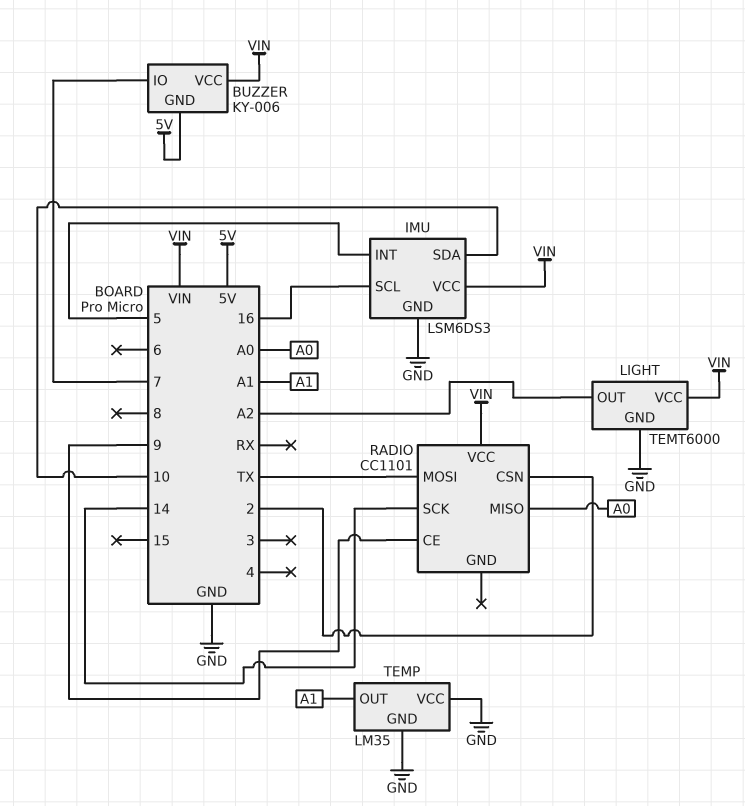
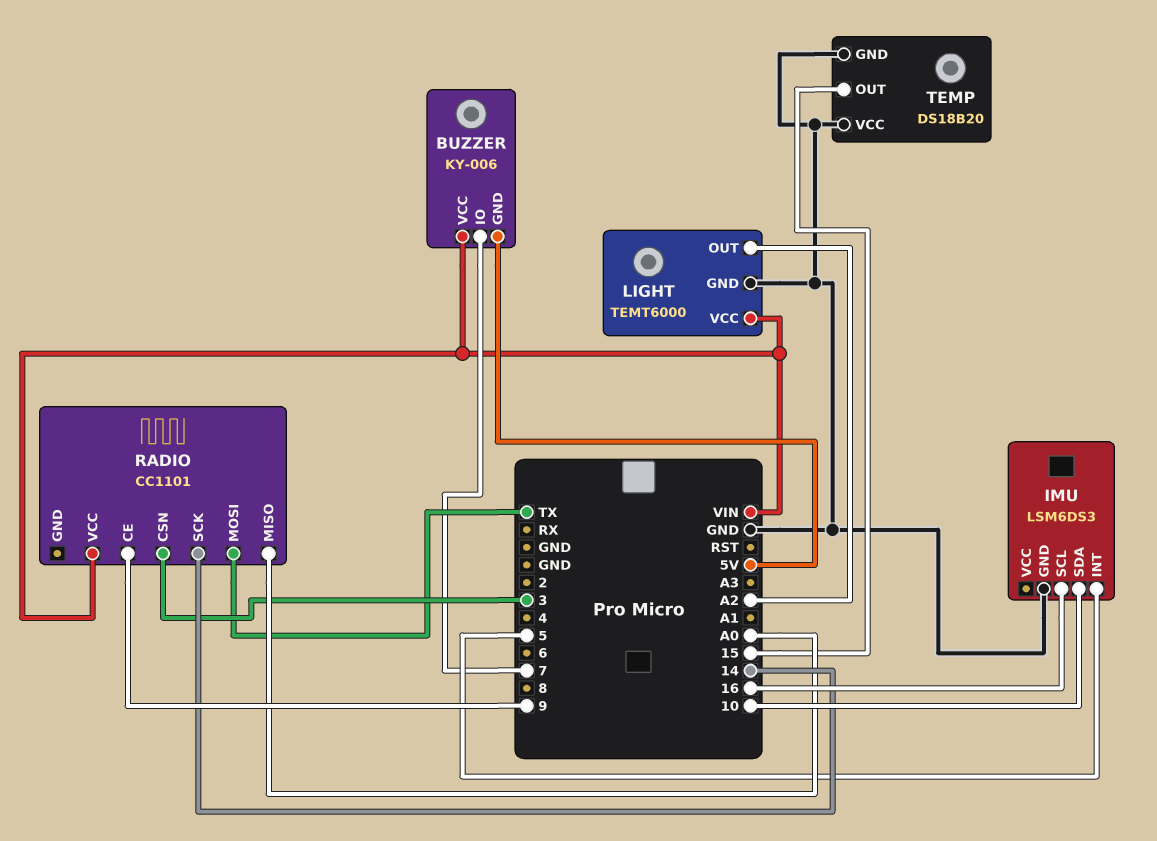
IMU pin VCC: VIN -> none
RADIO pin CSN: 2 -> 3
TEMP: LM35 -> DS18B20
TEMP pin OUT: A1 -> 15

